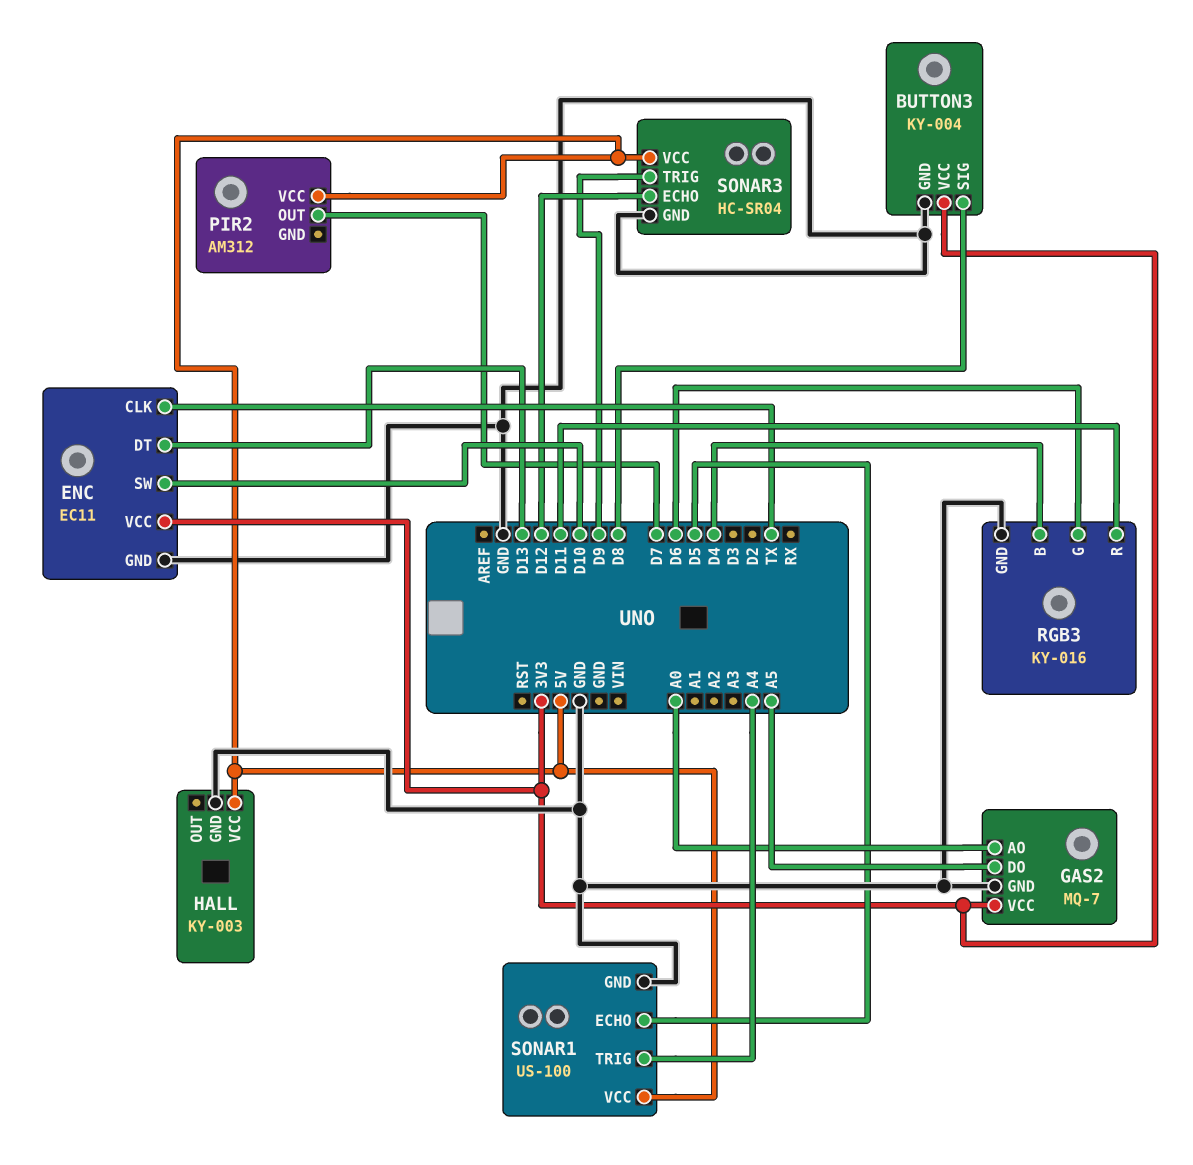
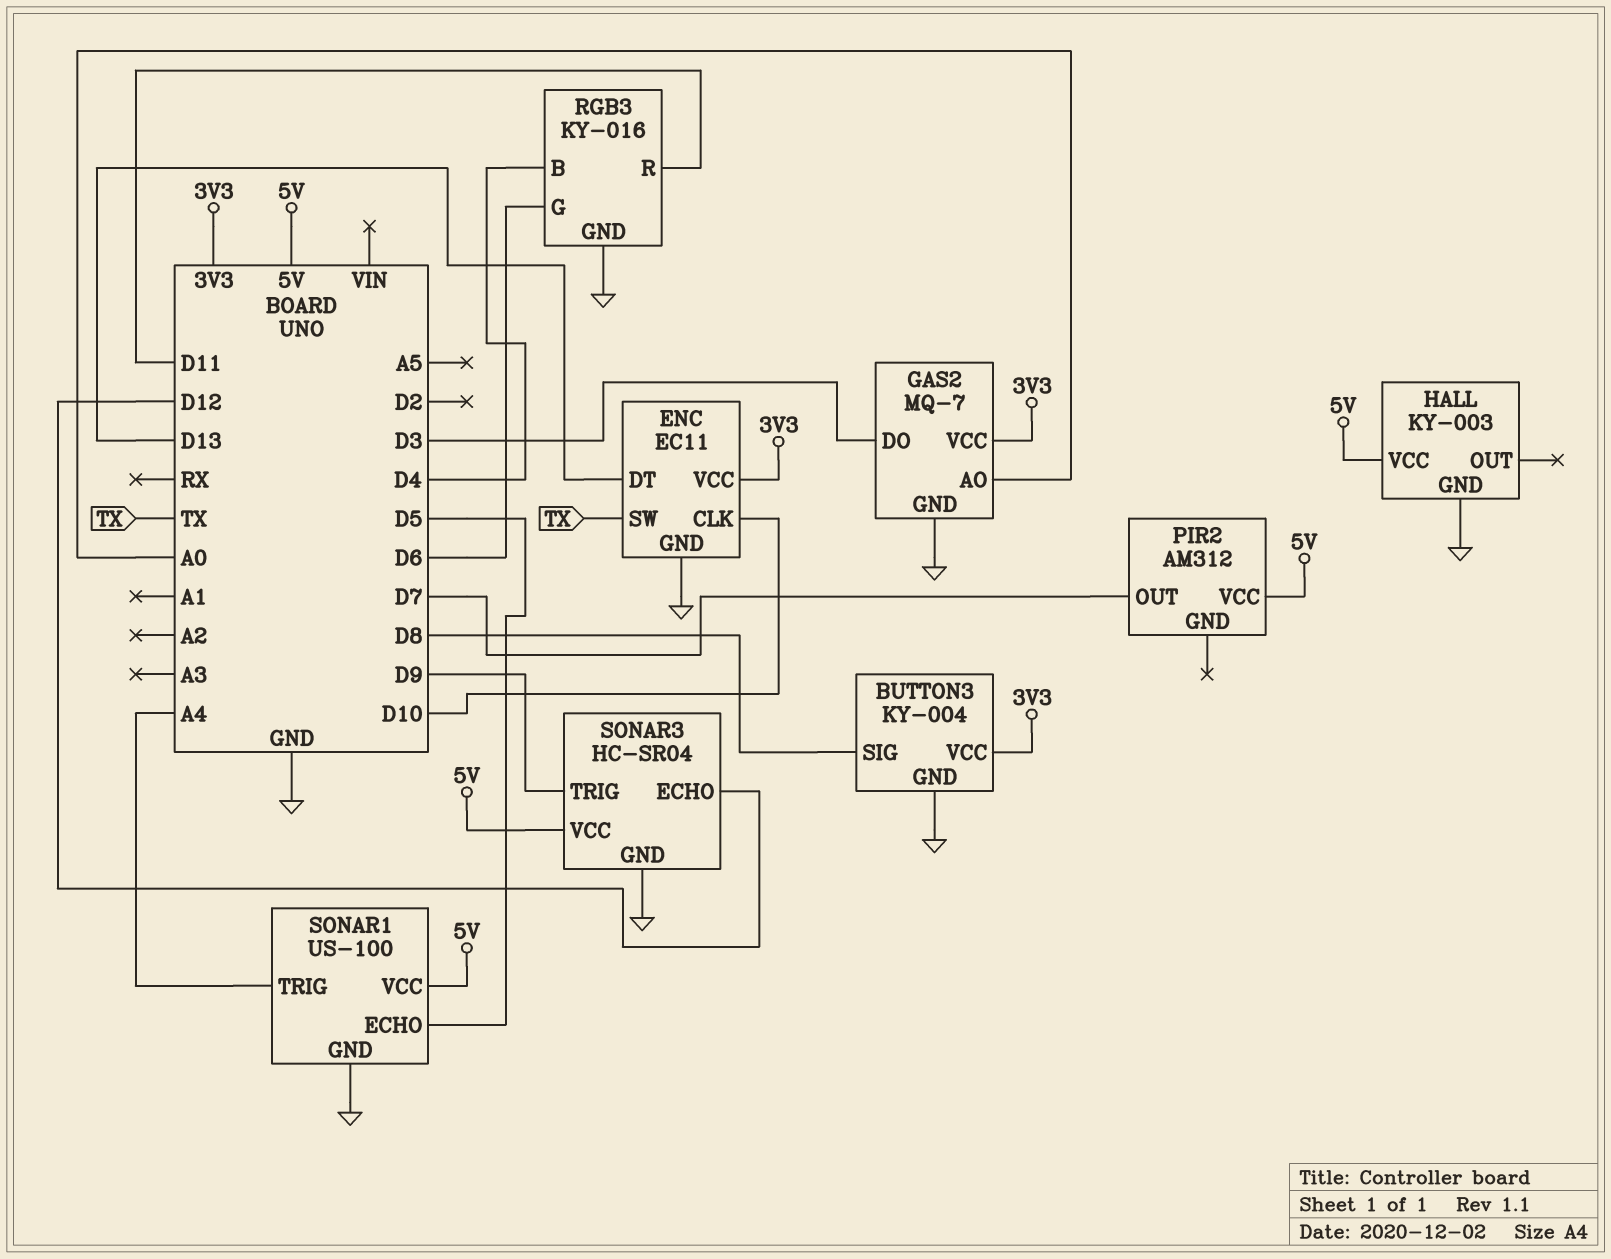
ENC pin CLK: TX -> D10
ENC pin SW: D10 -> TX
GAS2 pin DO: A5 -> D3

